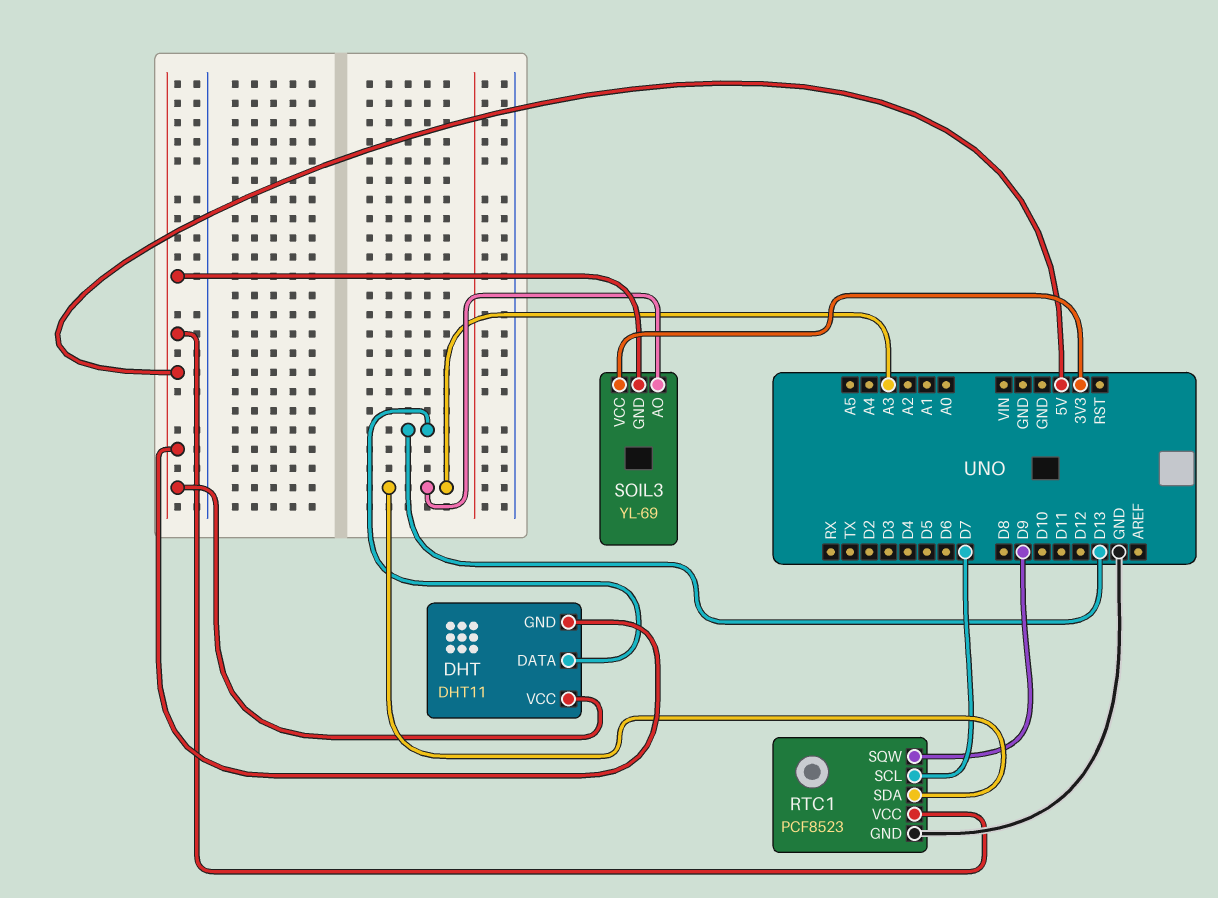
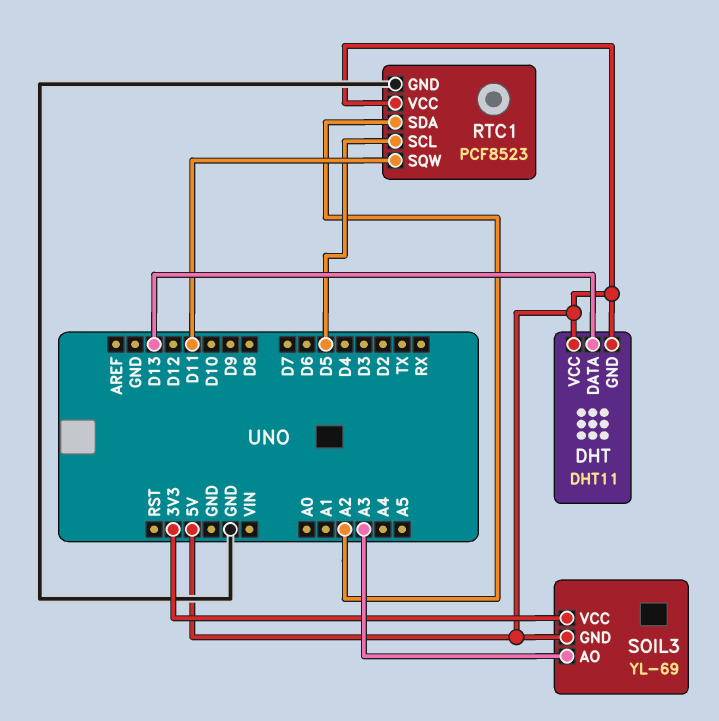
RTC1 pin SCL: D7 -> D5
RTC1 pin SDA: A3 -> A2
RTC1 pin SQW: D9 -> D11

